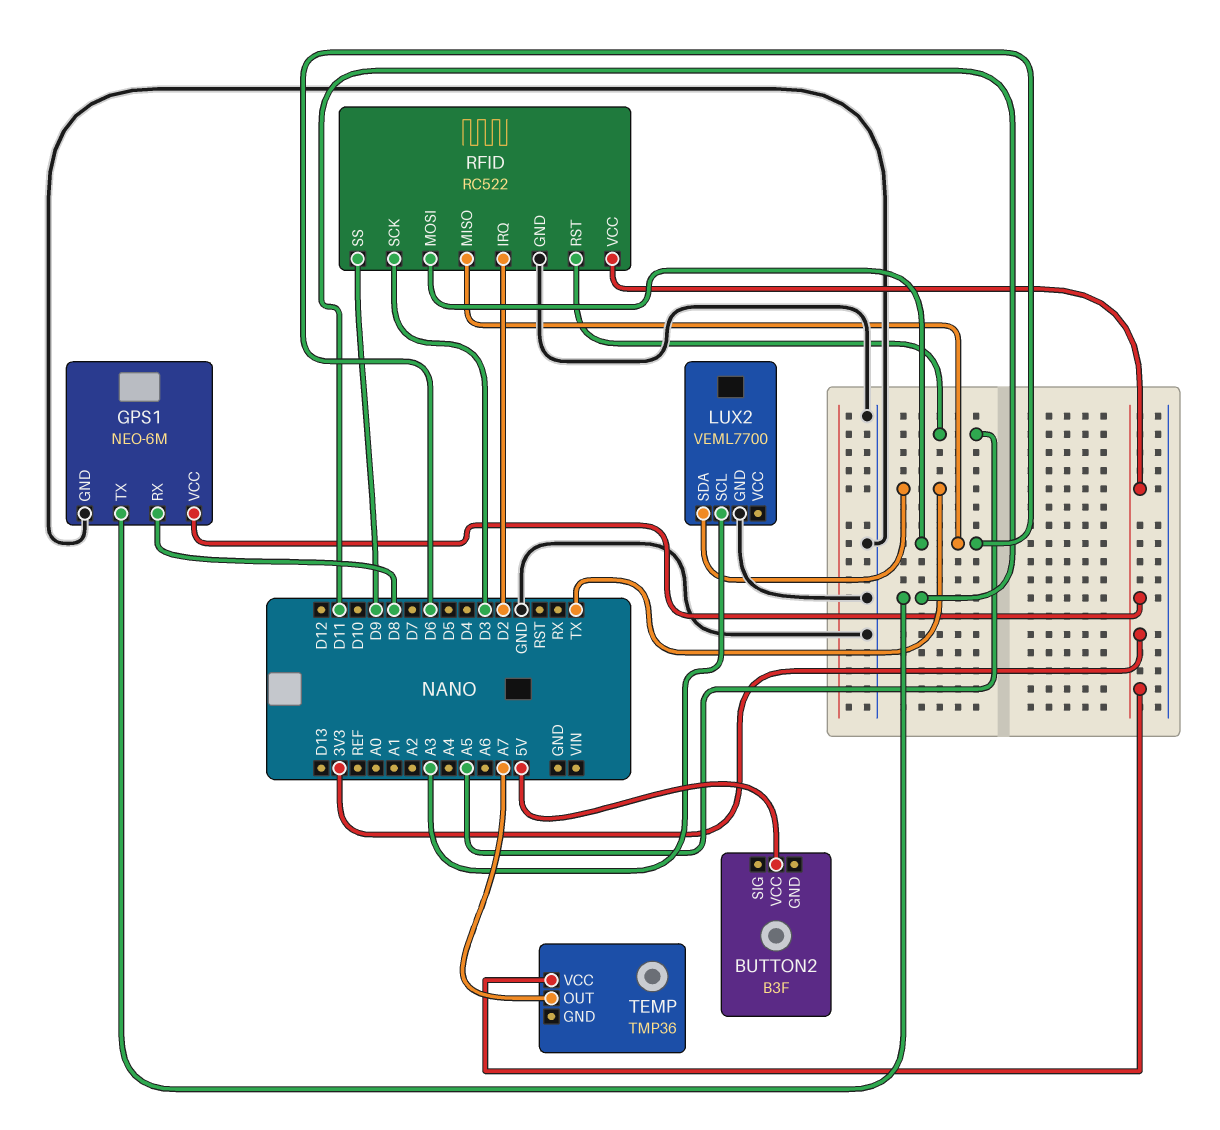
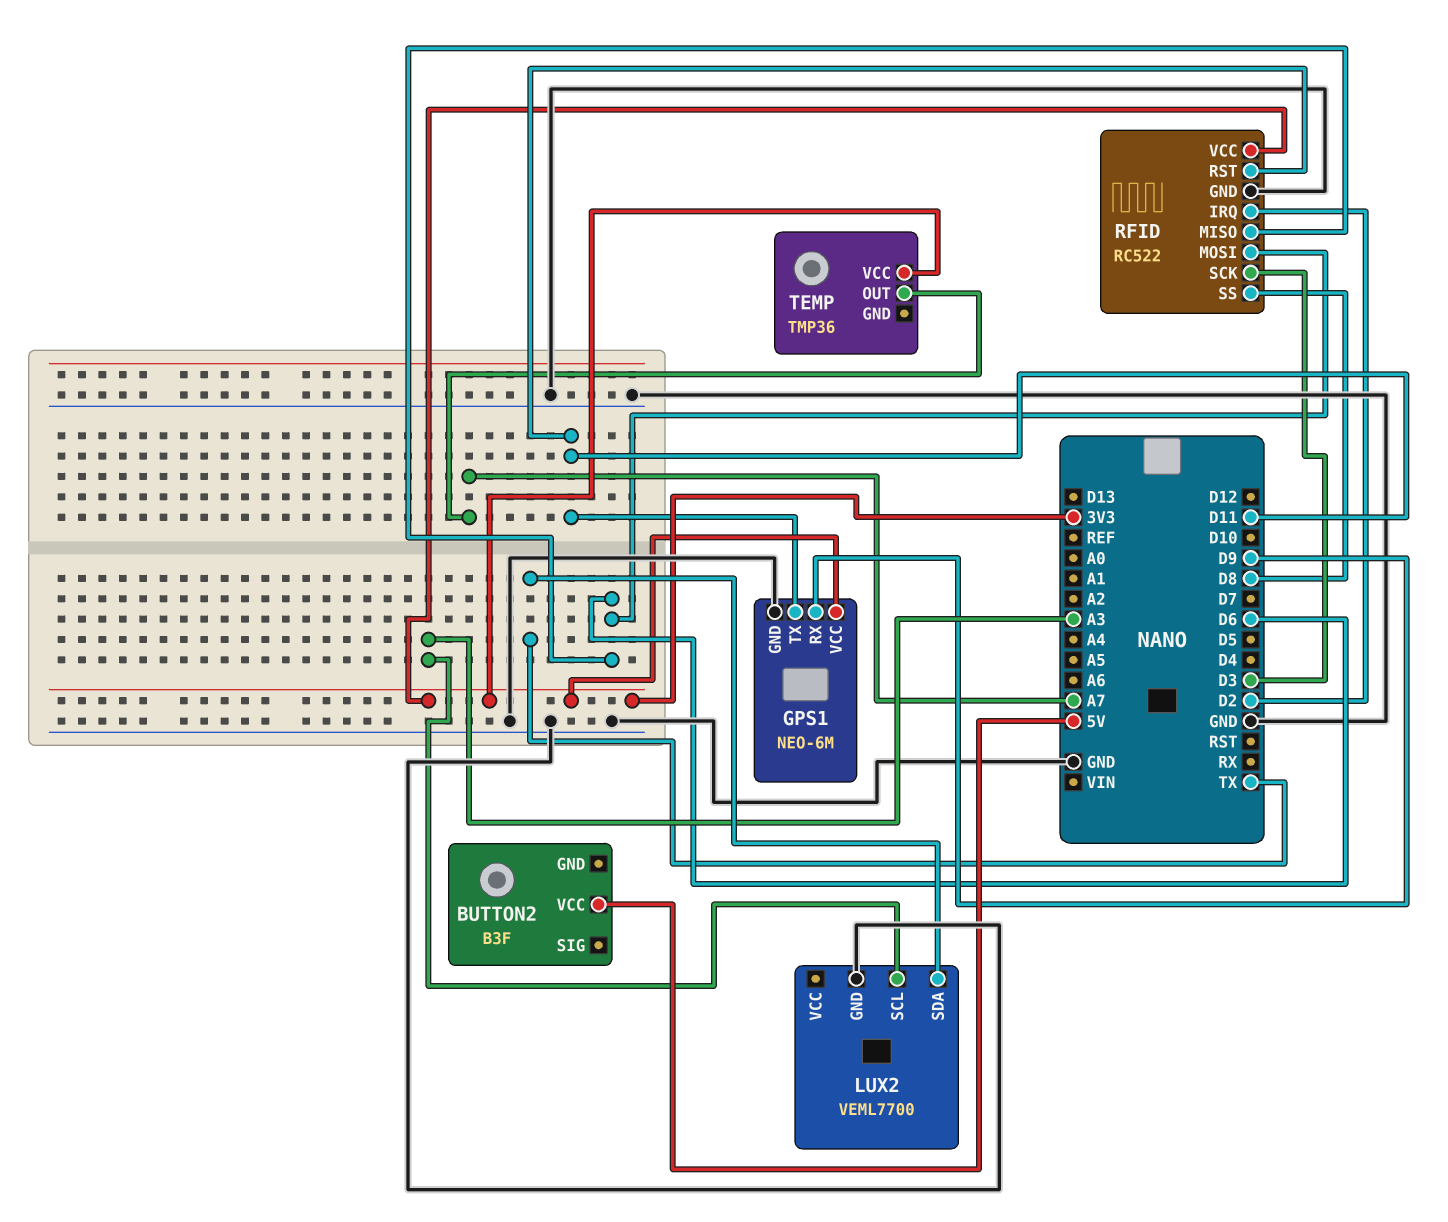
GPS1 pin RX: D8 -> D9
RFID pin RST: A5 -> D11
RFID pin SS: D9 -> D8

